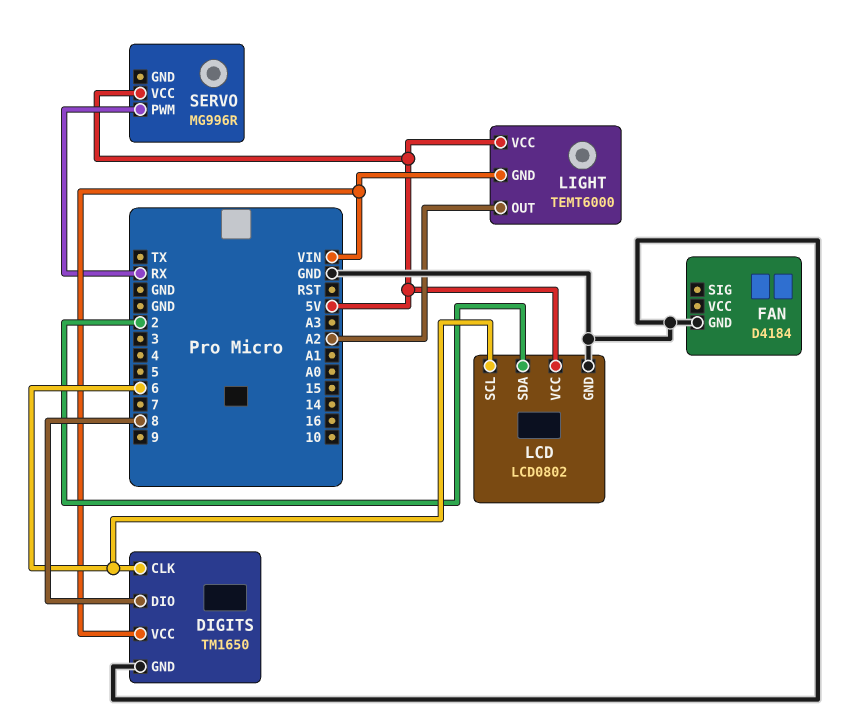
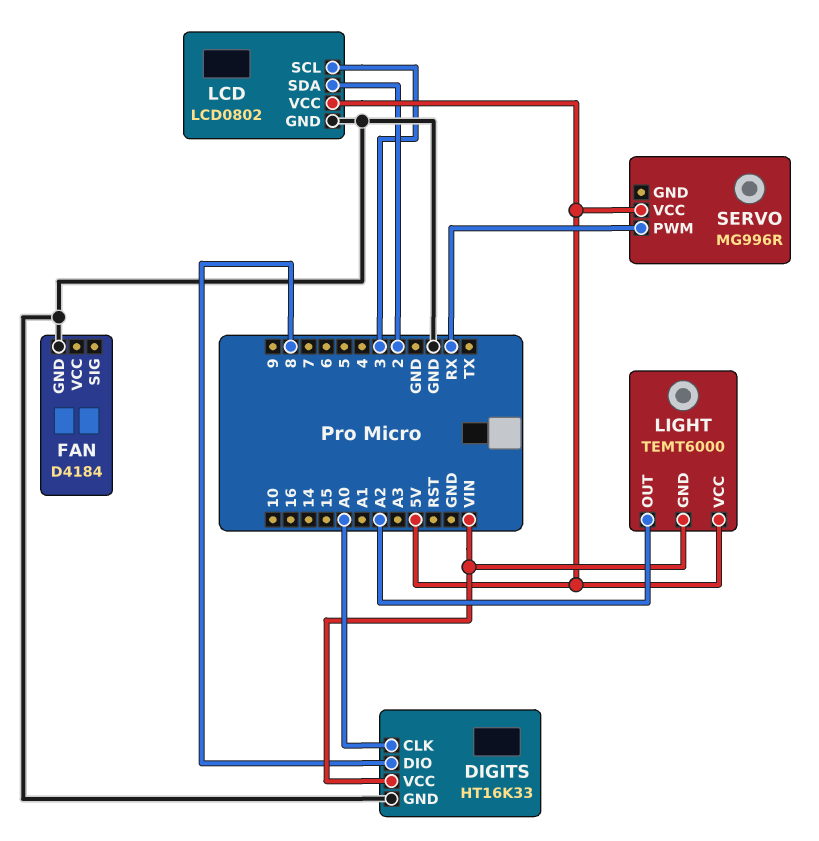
DIGITS: TM1650 -> HT16K33
DIGITS pin CLK: 6 -> A0
LCD pin SCL: 6 -> 3

